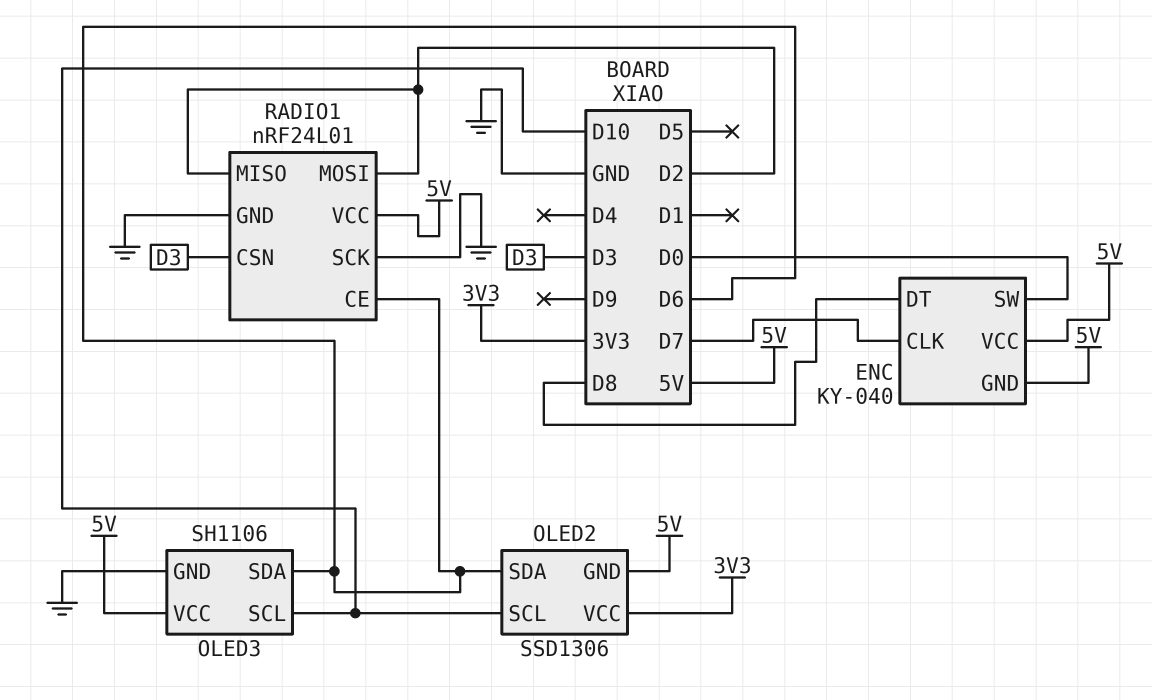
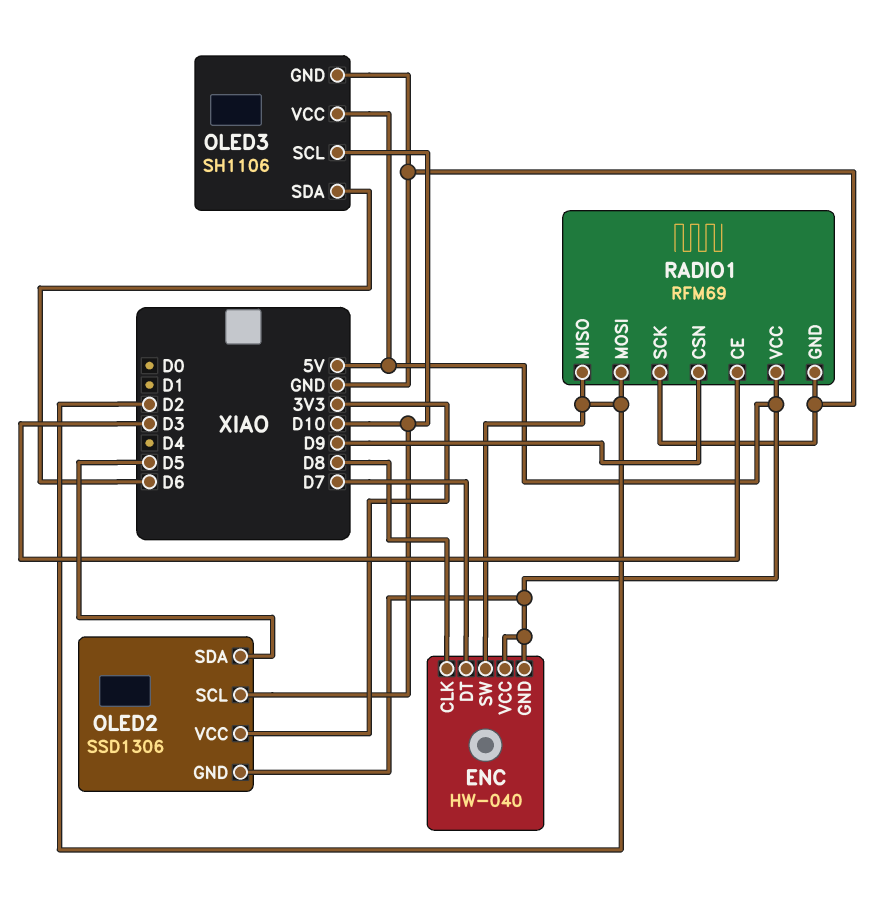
ENC: KY-040 -> HW-040
ENC pin CLK: D7 -> D8
ENC pin DT: D8 -> D7
ENC pin SW: D0 -> D2
OLED2 pin SDA: D6 -> D5
RADIO1: nRF24L01 -> RFM69
RADIO1 pin CE: D6 -> D3
RADIO1 pin CSN: D3 -> D9

